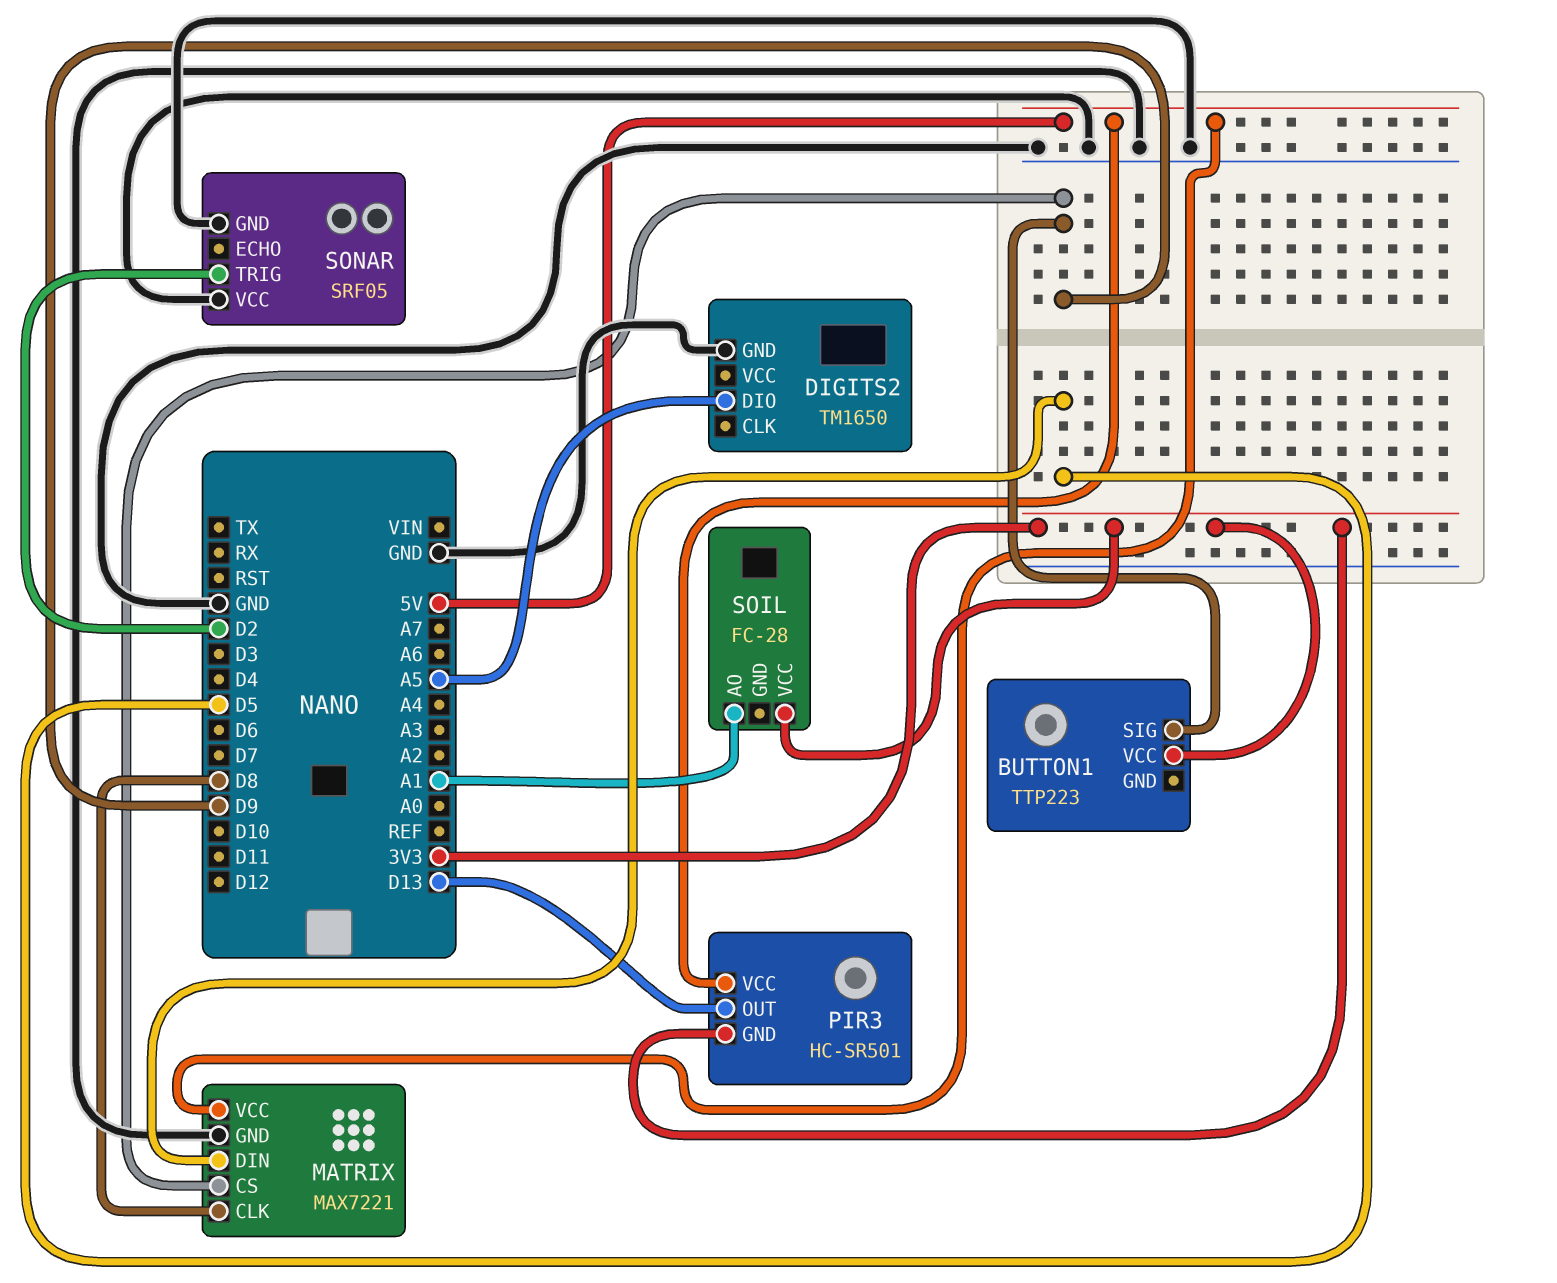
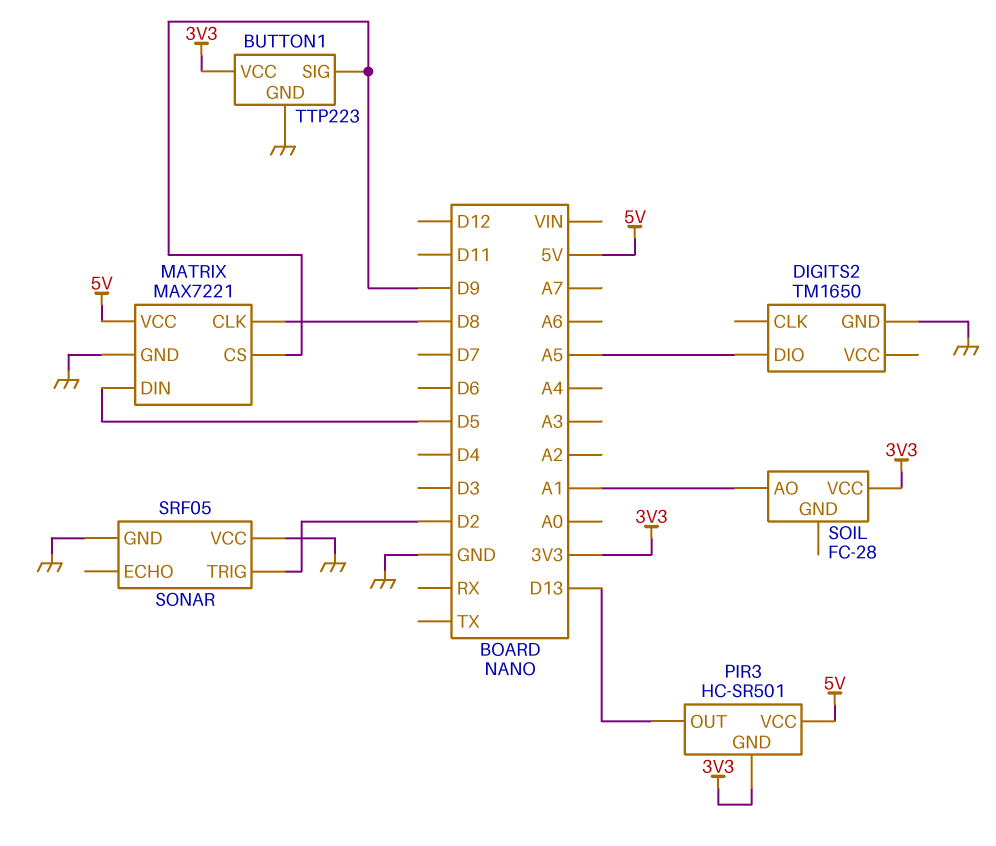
BUTTON1 pin GND: none -> GND

